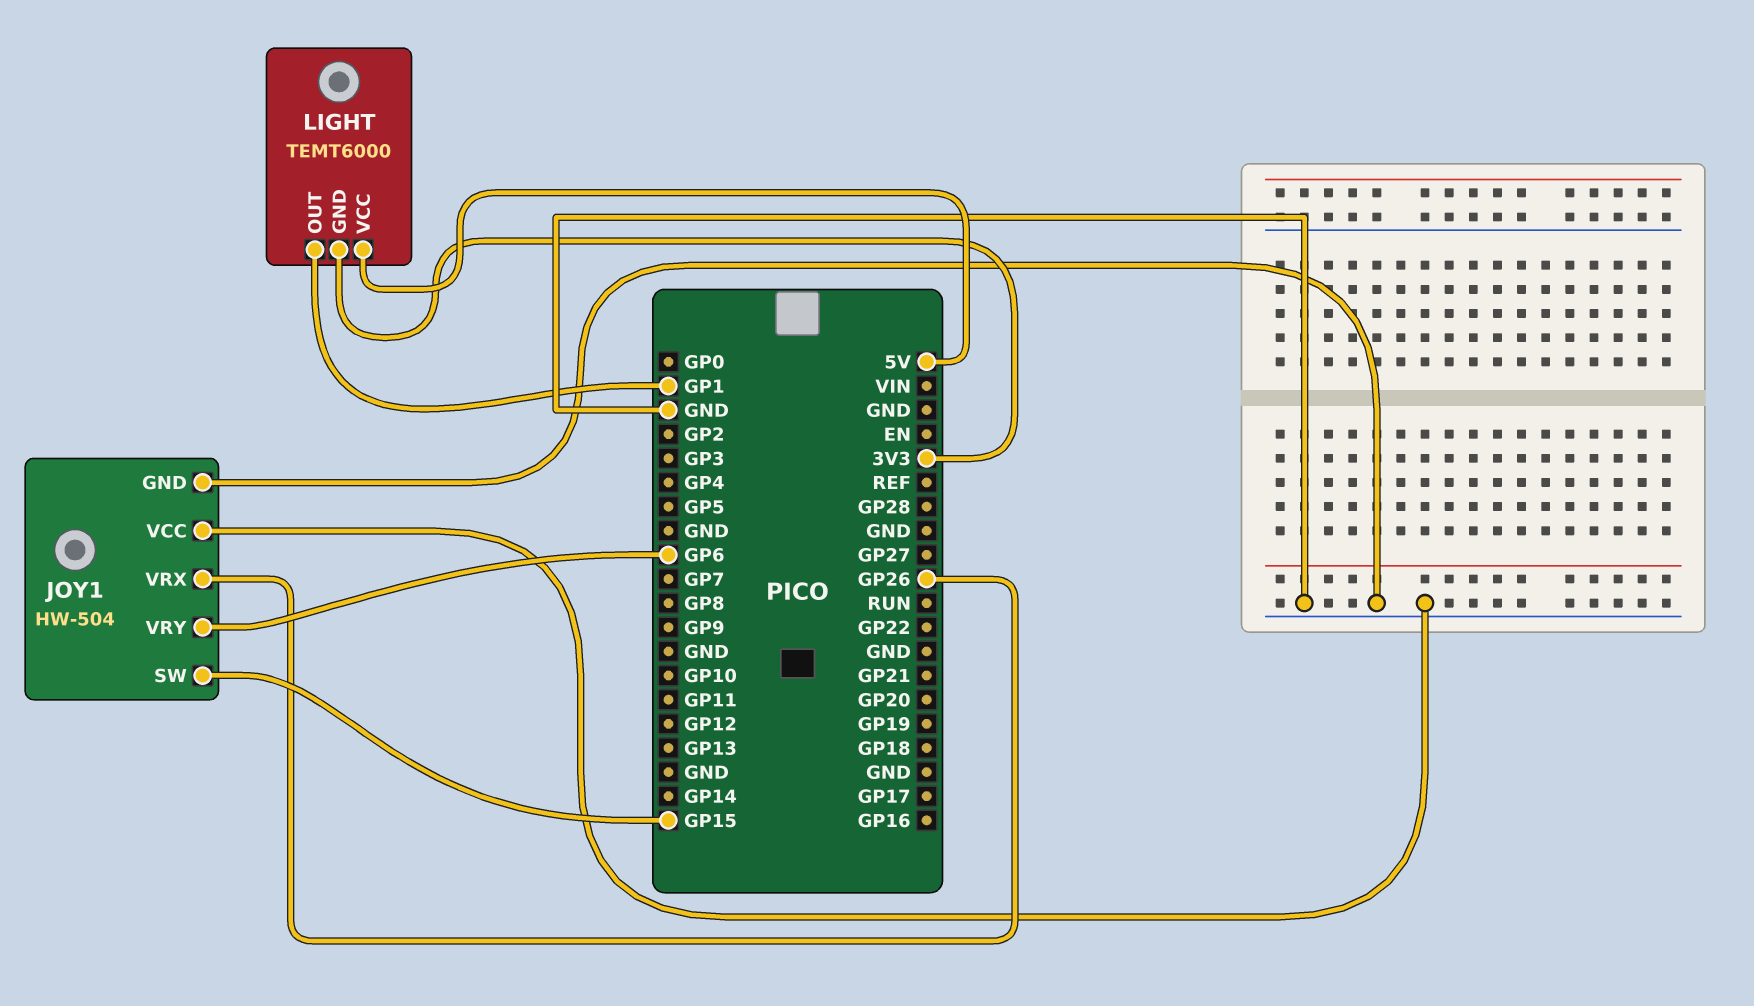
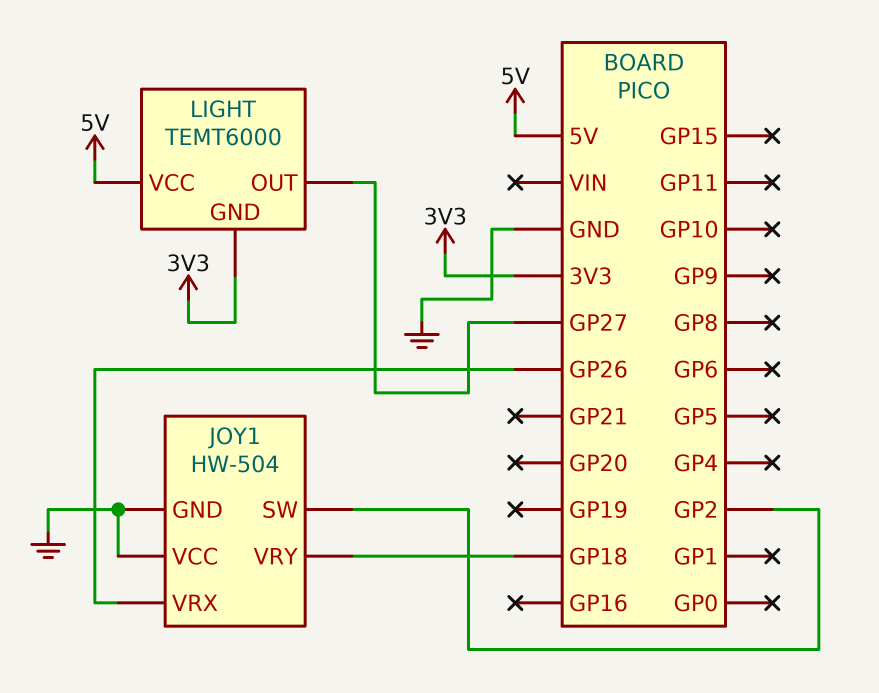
JOY1 pin SW: GP15 -> GP2
JOY1 pin VRY: GP6 -> GP18
LIGHT pin OUT: GP1 -> GP27

